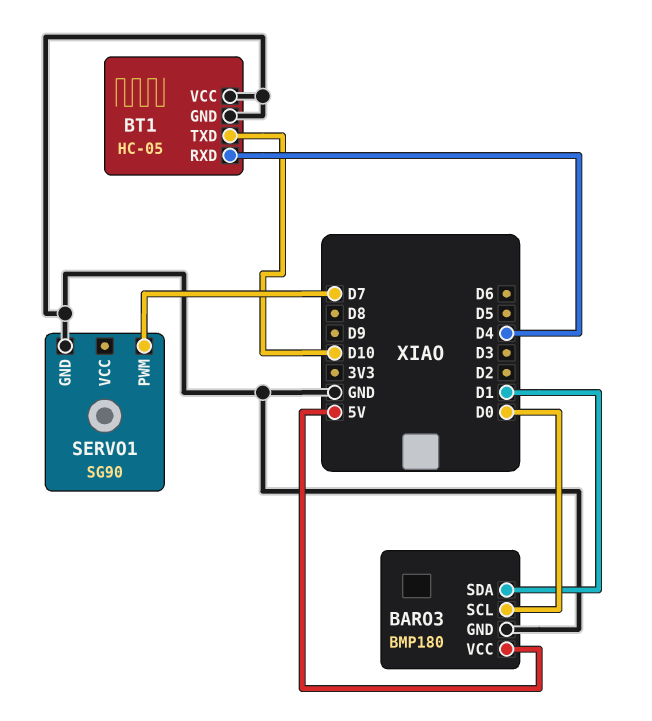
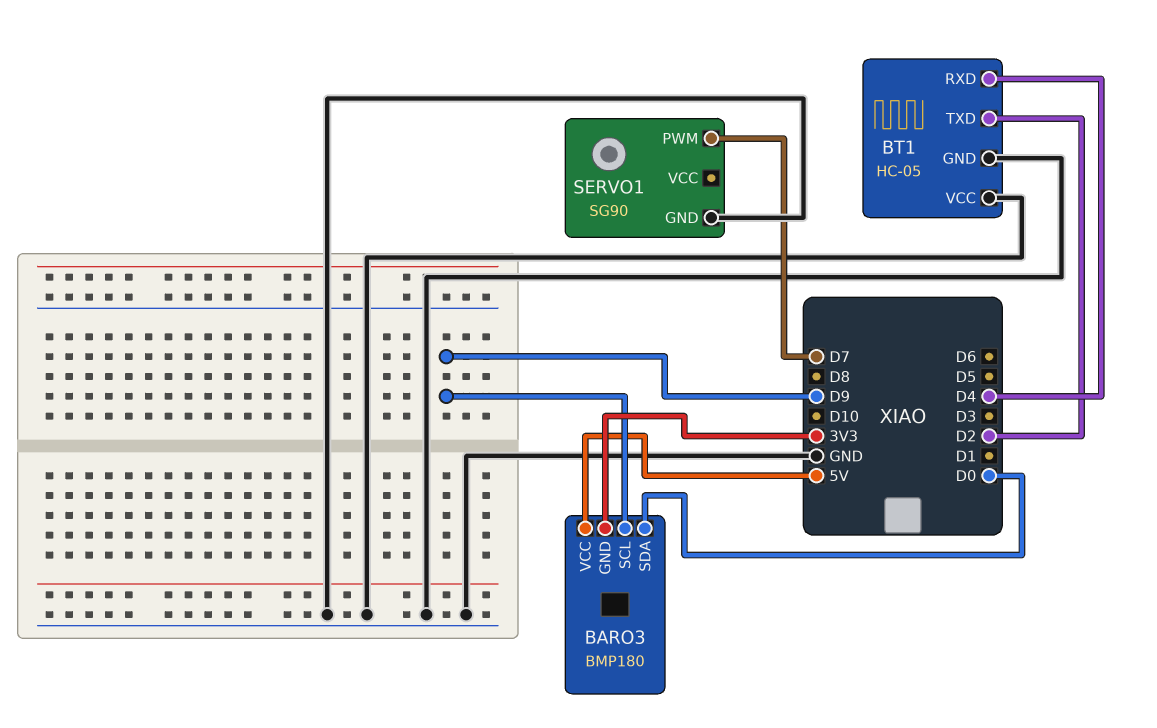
BARO3 pin GND: GND -> 3V3
BARO3 pin SCL: D0 -> D9
BARO3 pin SDA: D1 -> D0
BT1 pin TXD: D10 -> D2

